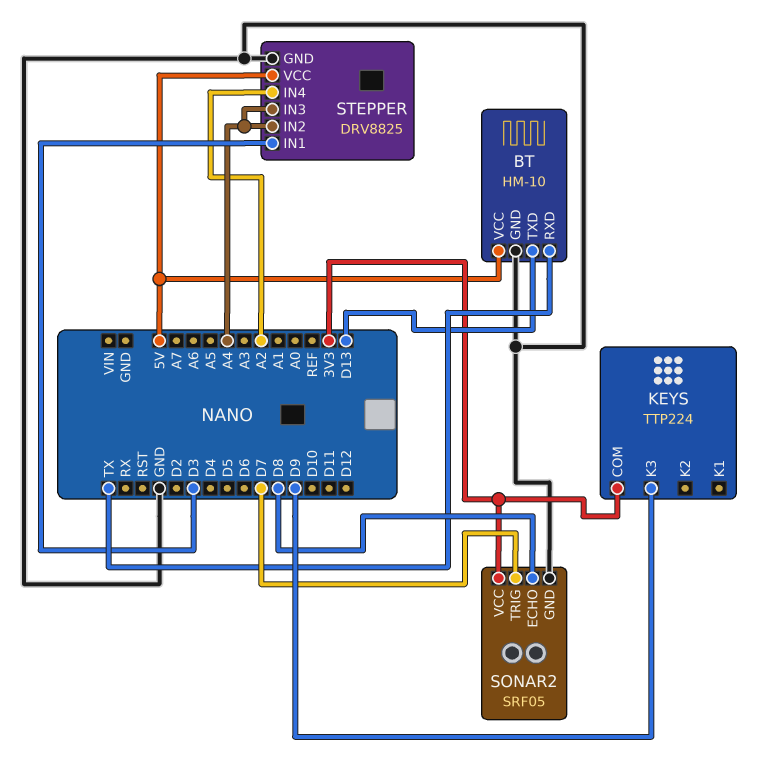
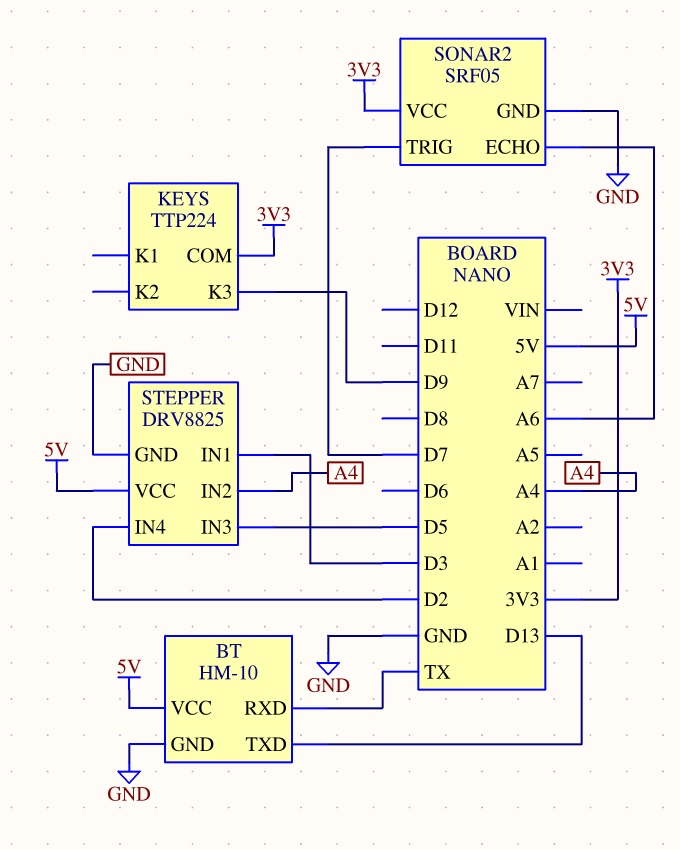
SONAR2 pin ECHO: D8 -> A6
STEPPER pin IN3: A4 -> D5
STEPPER pin IN4: A2 -> D2

